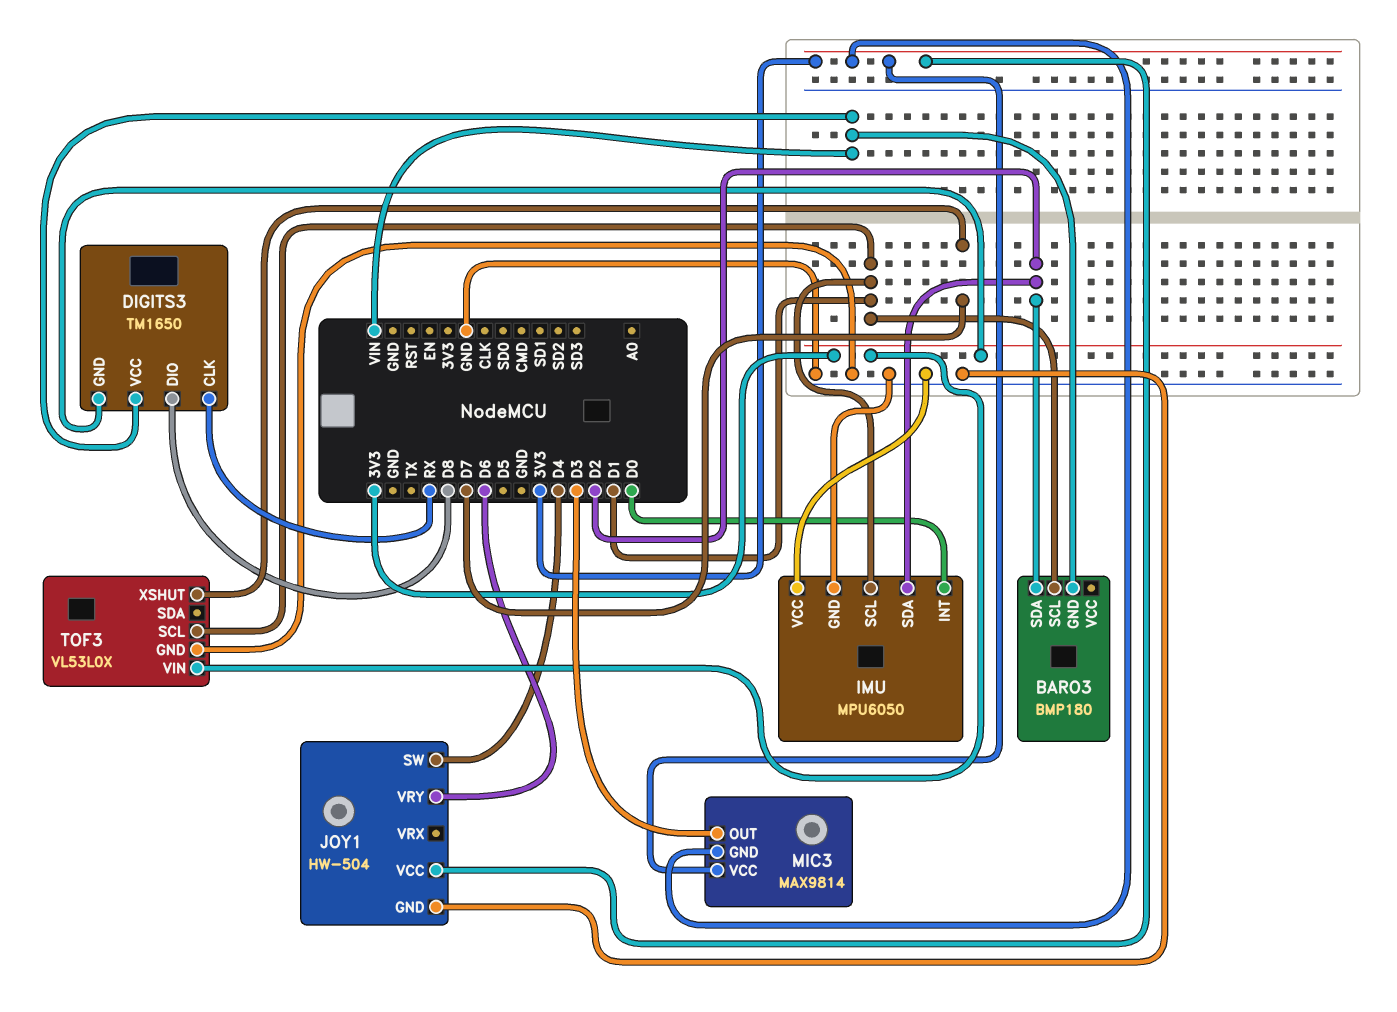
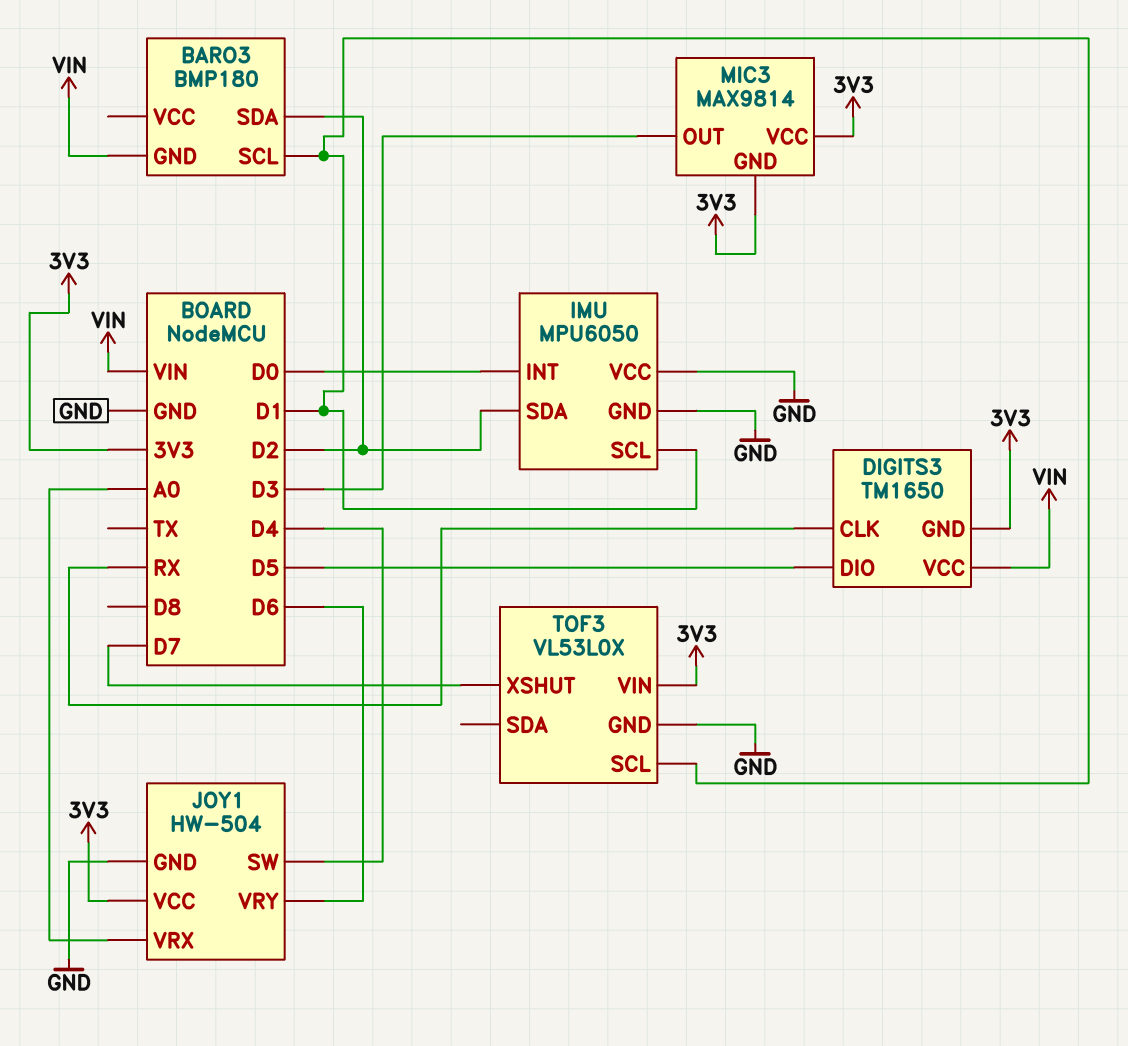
DIGITS3 pin DIO: D8 -> D5
JOY1 pin VRX: none -> A0

